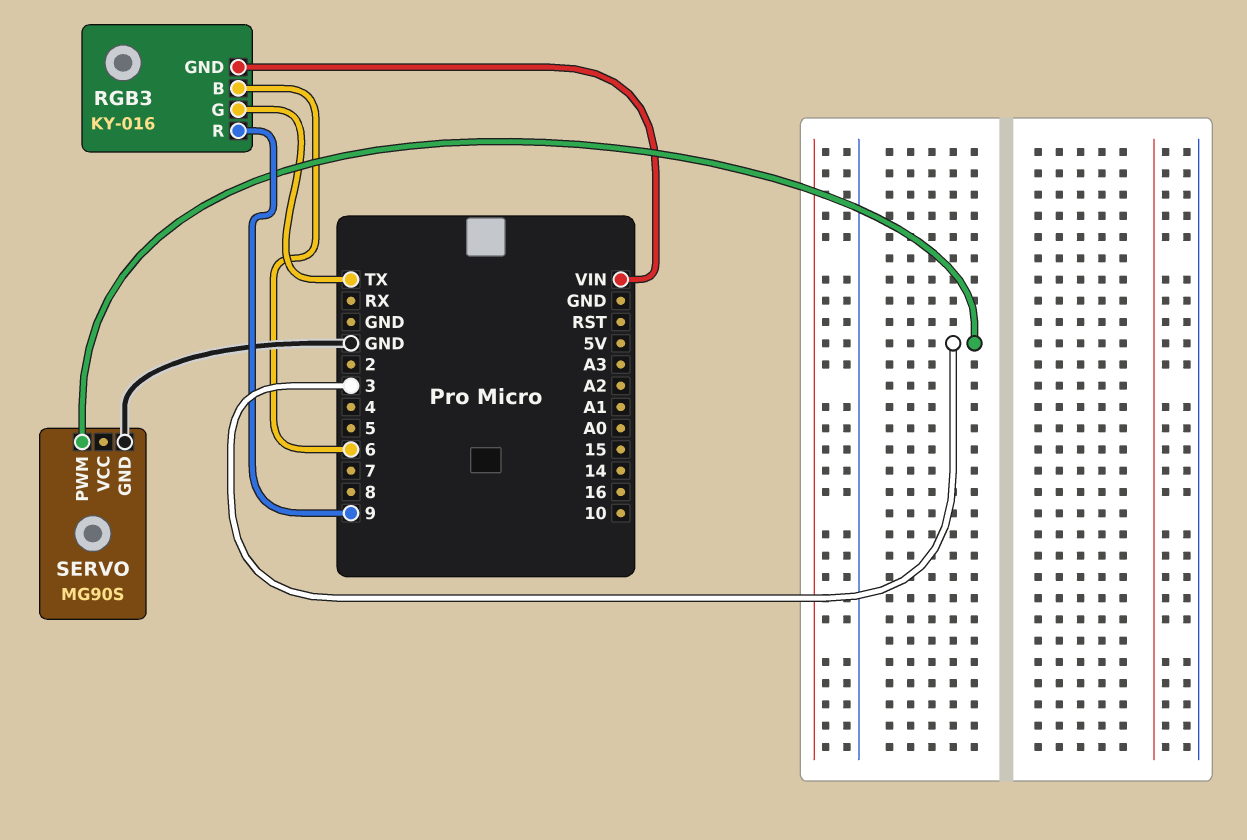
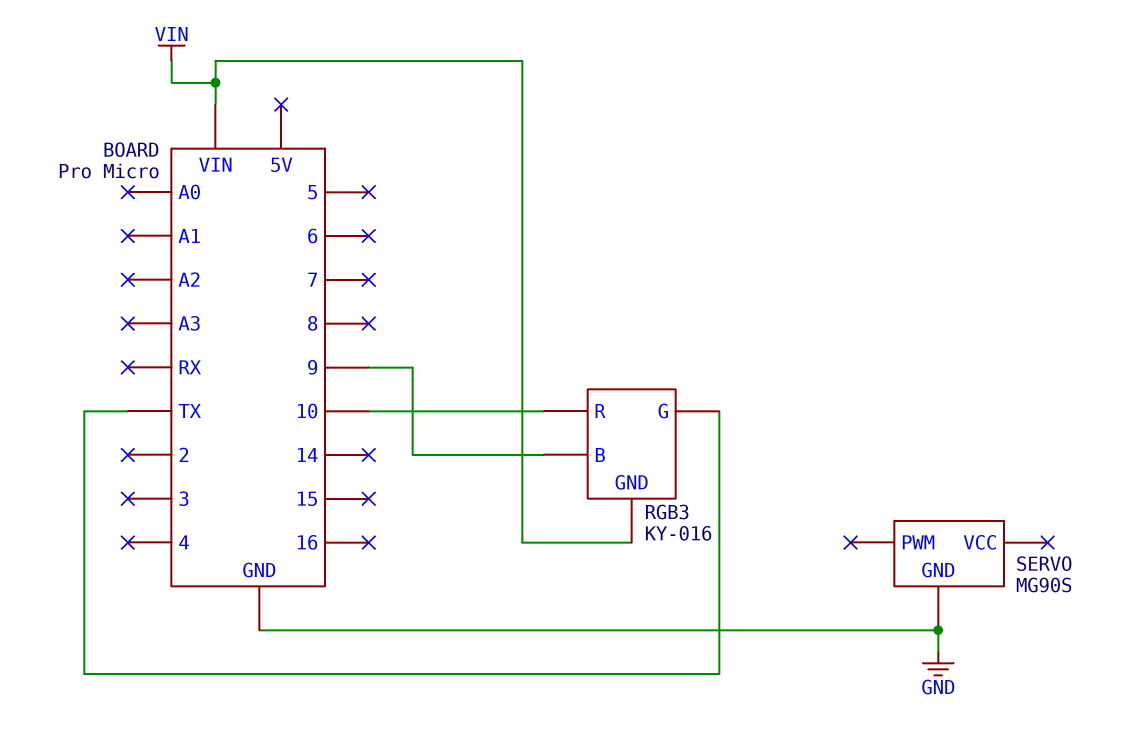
RGB3 pin B: 6 -> 9
RGB3 pin R: 9 -> 10
SERVO pin PWM: 3 -> none

